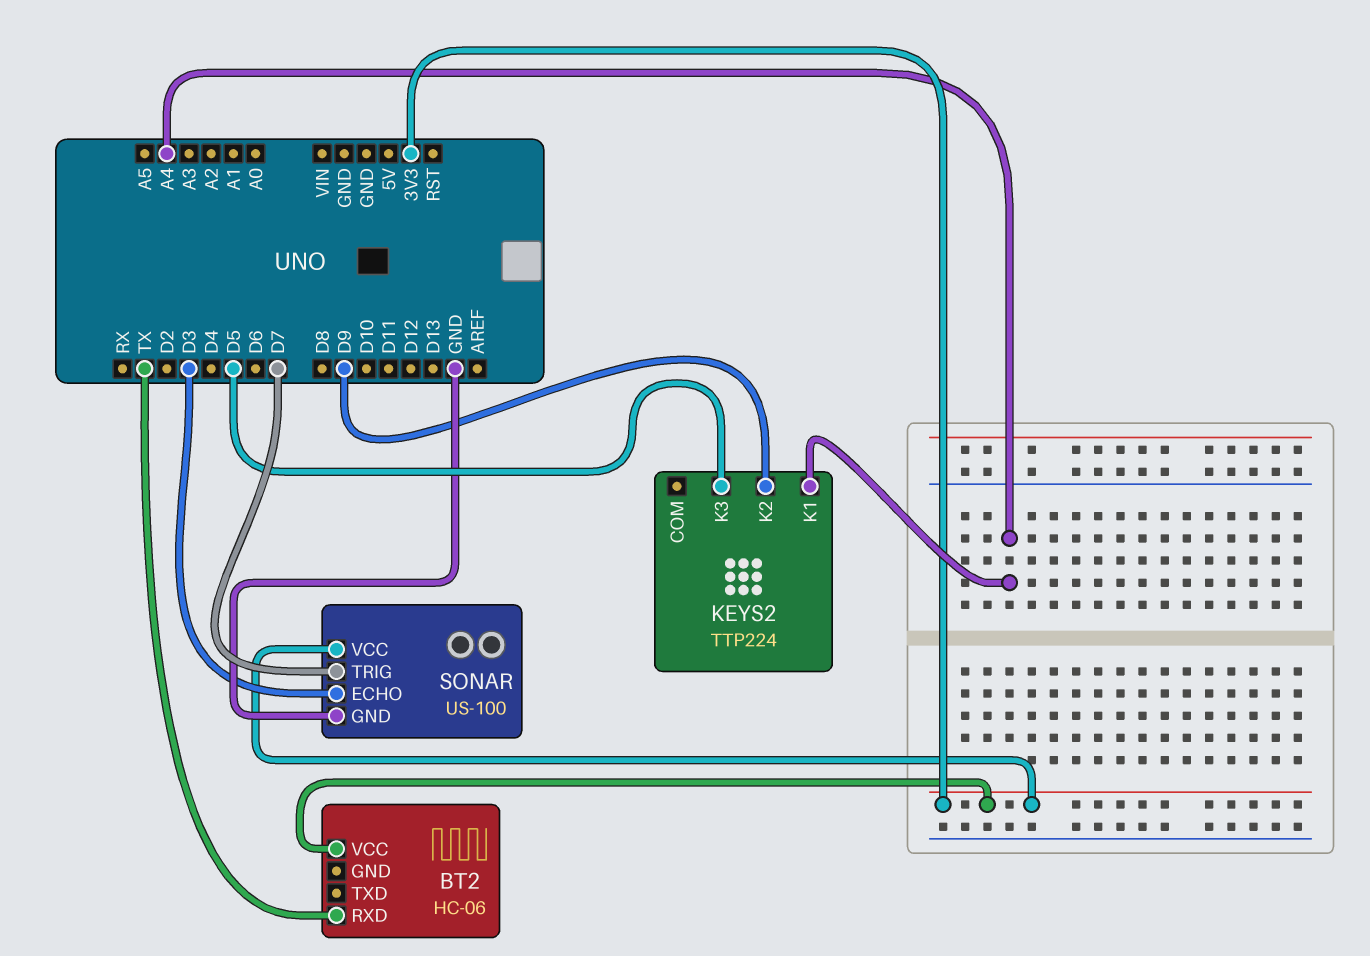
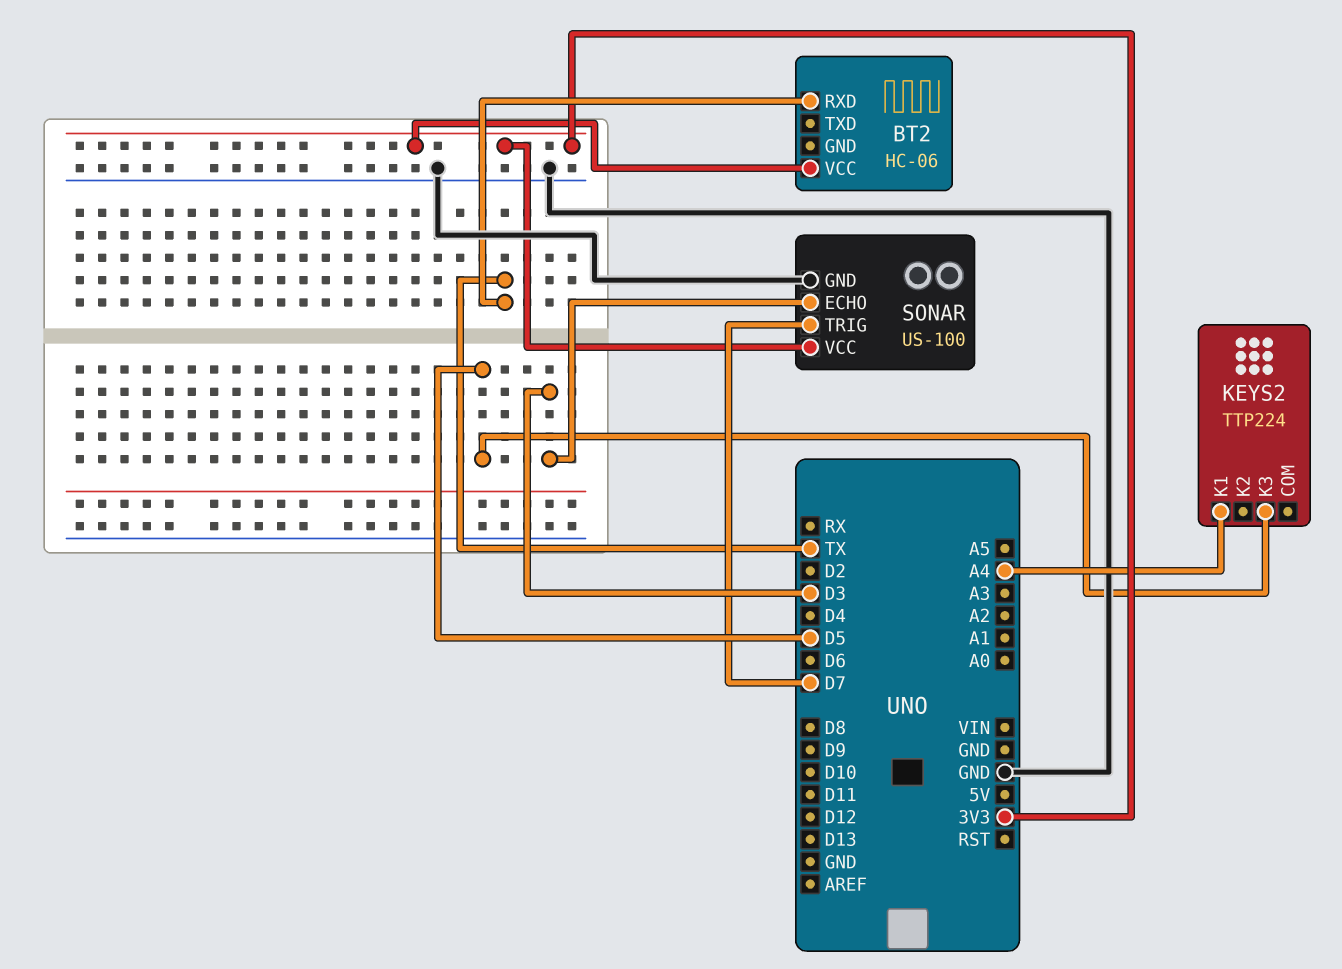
KEYS2 pin K2: D9 -> none

